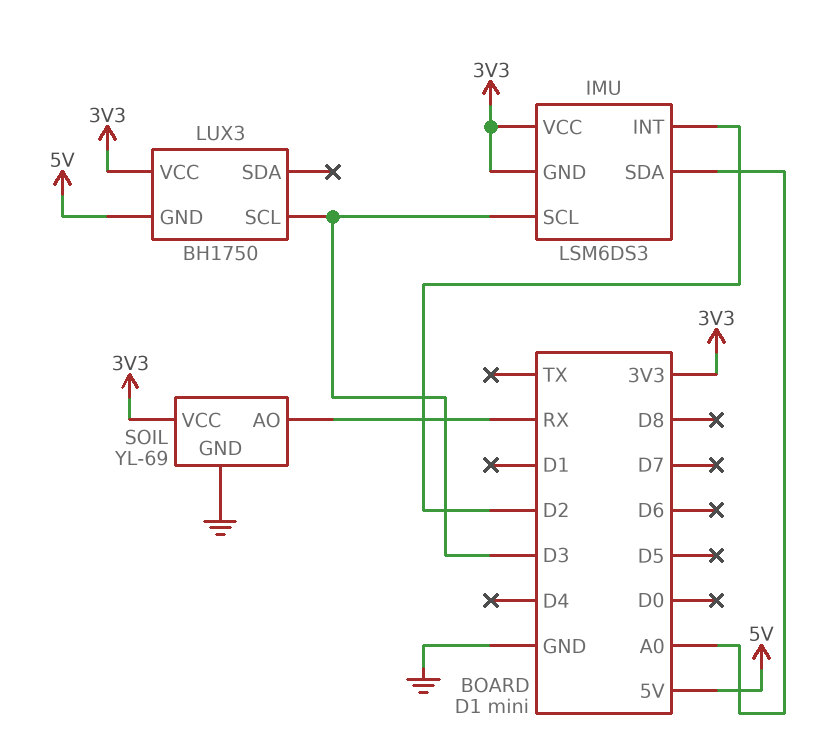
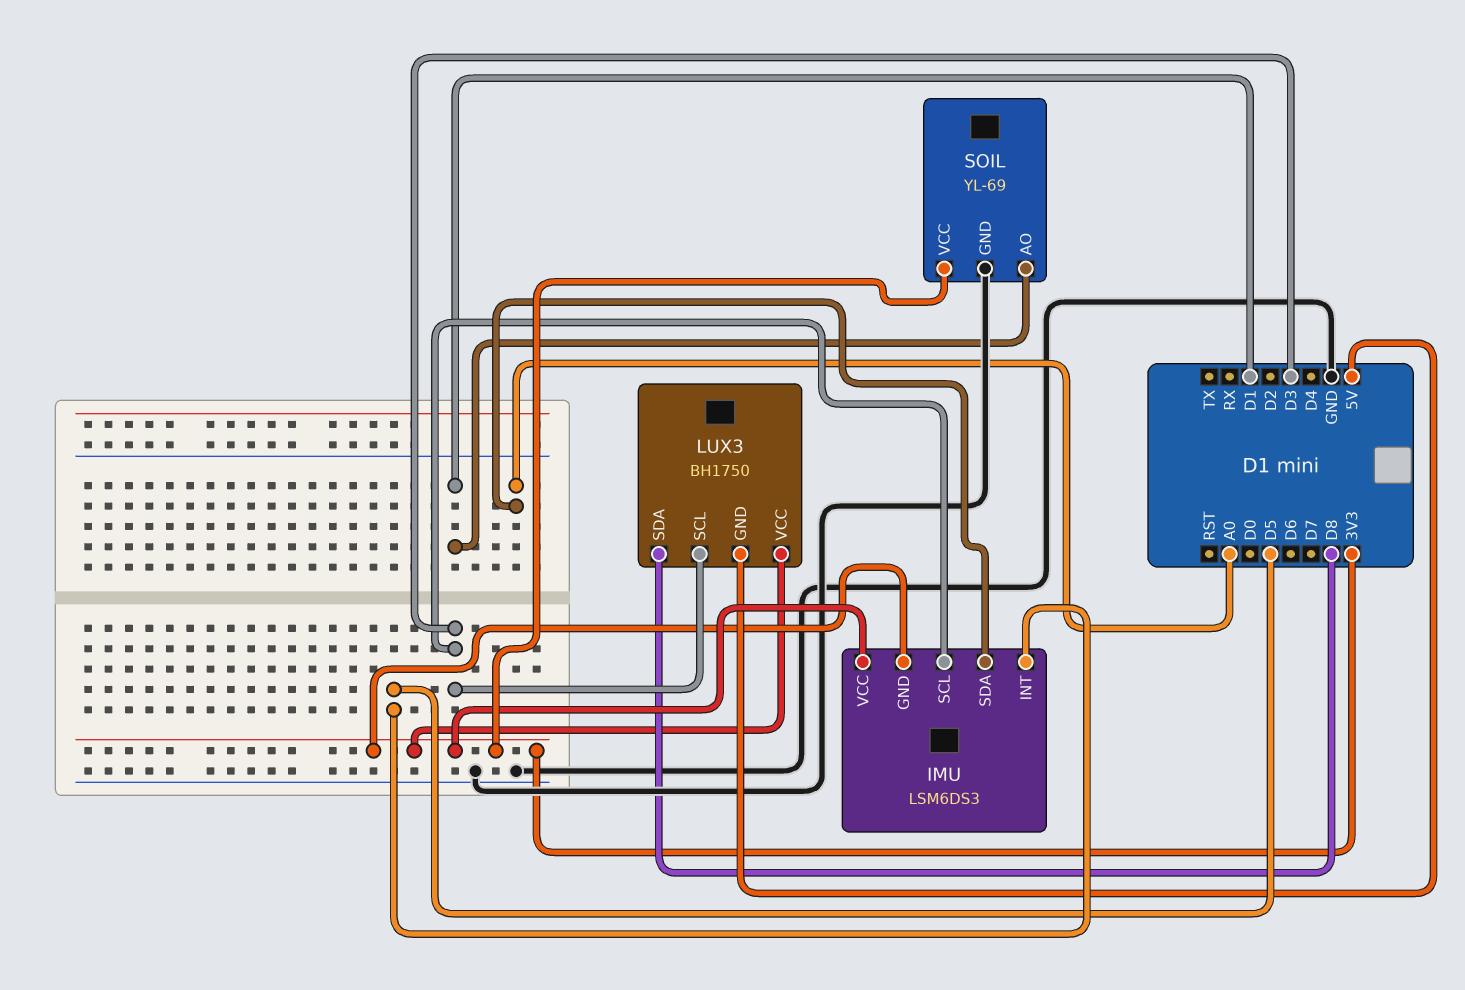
IMU pin INT: D2 -> D5
LUX3 pin SDA: none -> D8
SOIL pin AO: RX -> D1

